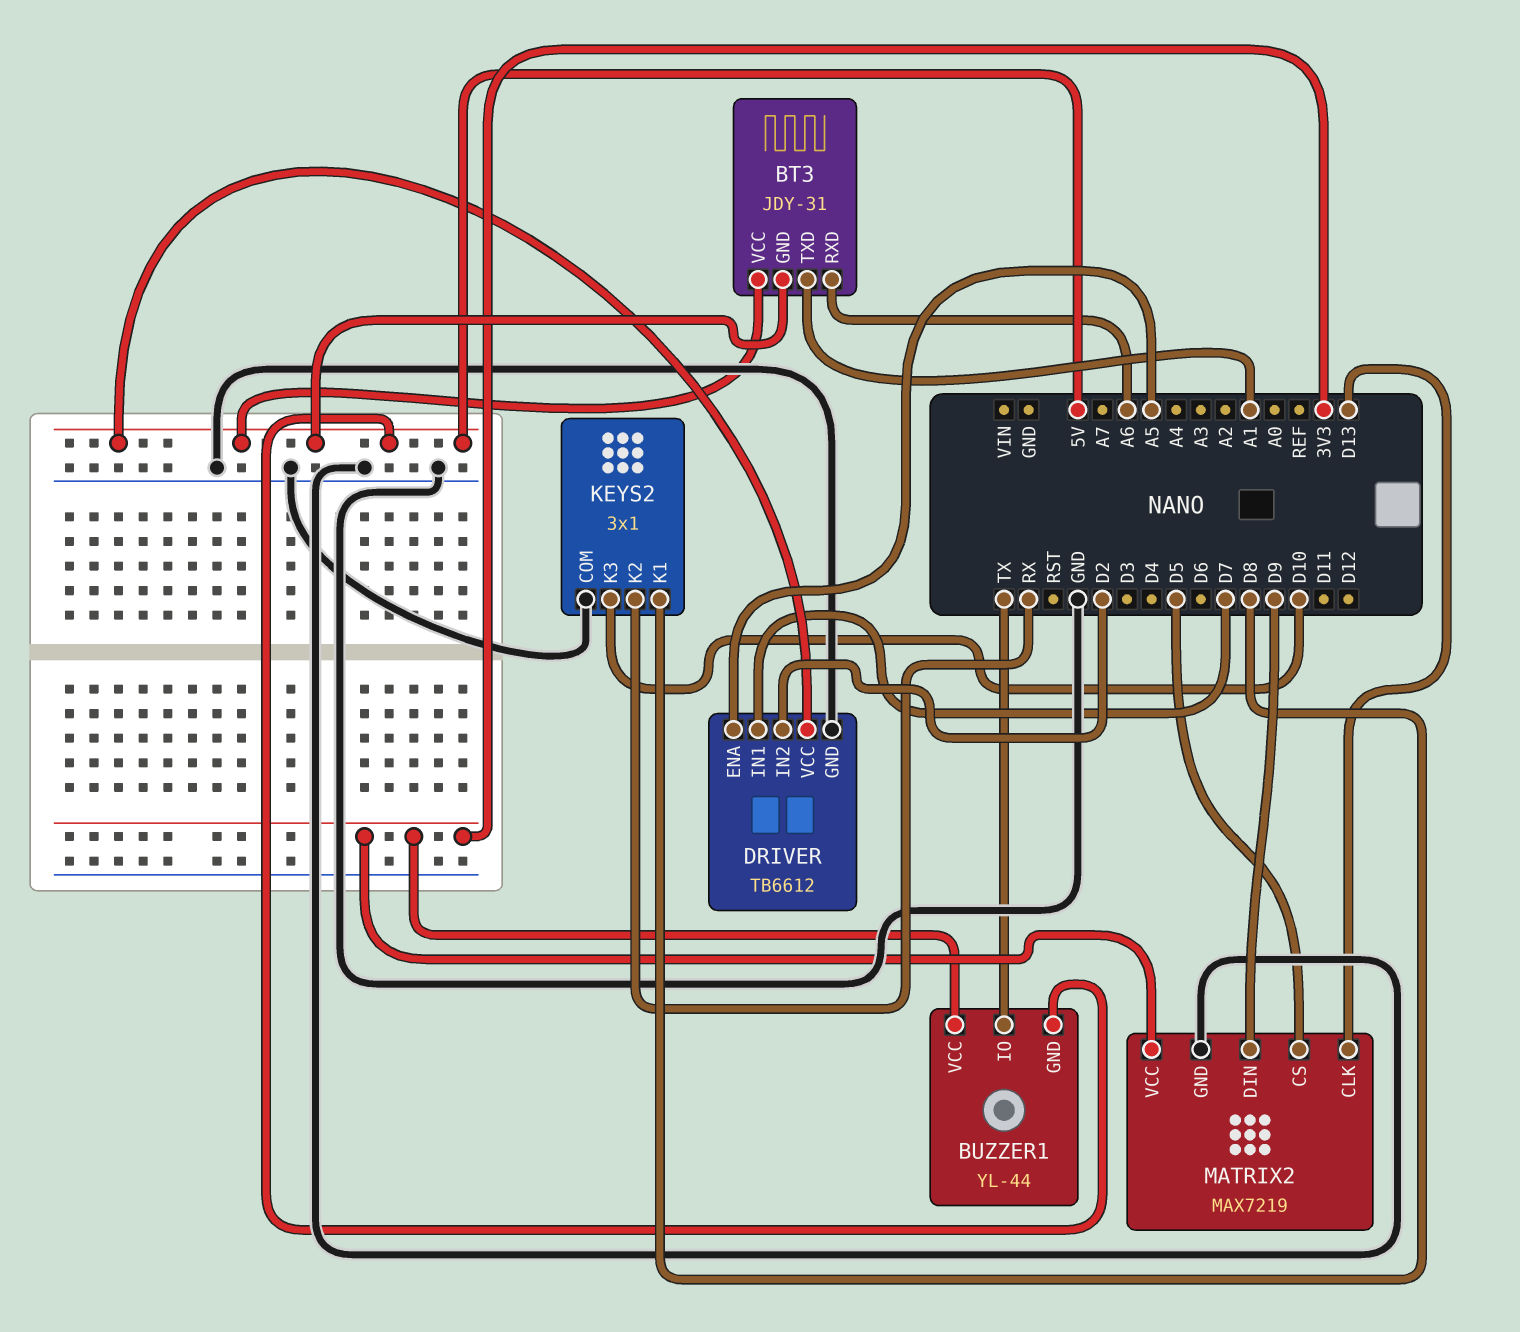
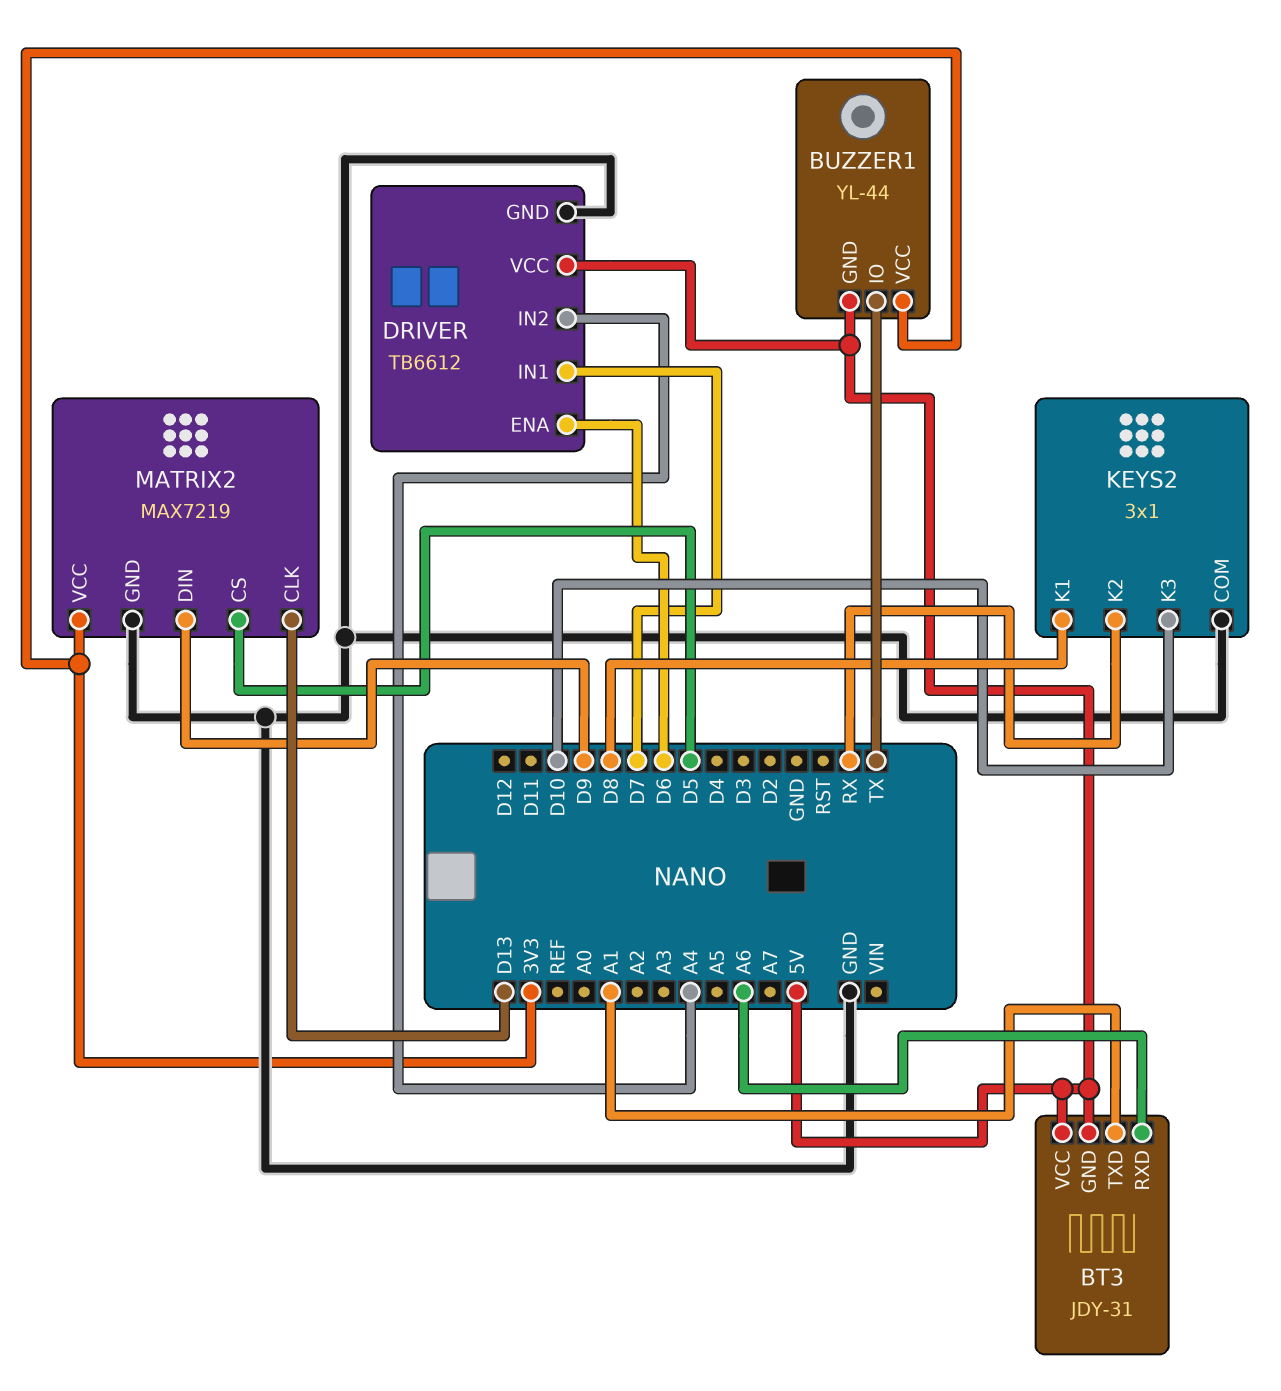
DRIVER pin ENA: A5 -> D6
DRIVER pin IN2: D2 -> A4

